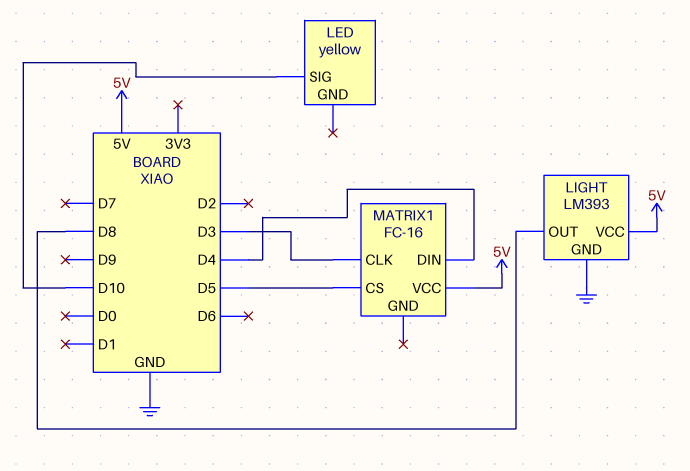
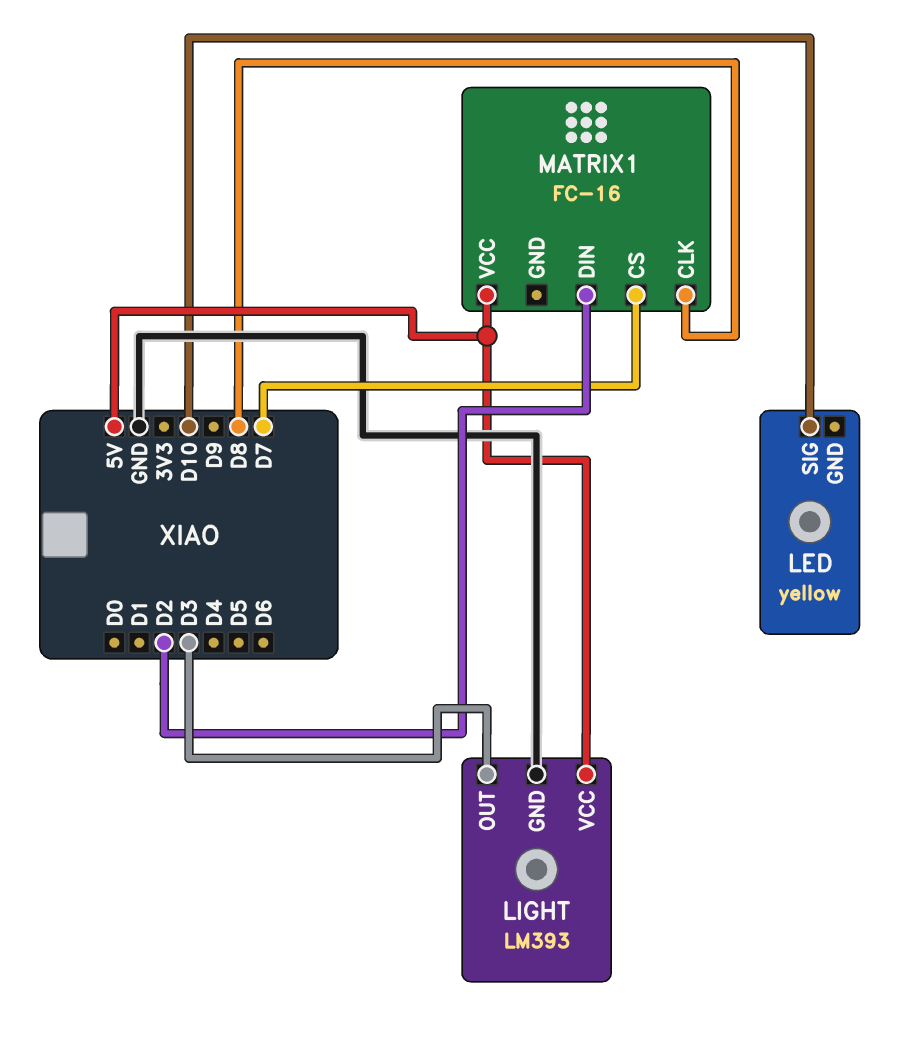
LIGHT pin OUT: D8 -> D3
MATRIX1 pin CLK: D3 -> D8
MATRIX1 pin CS: D5 -> D7
MATRIX1 pin DIN: D4 -> D2

